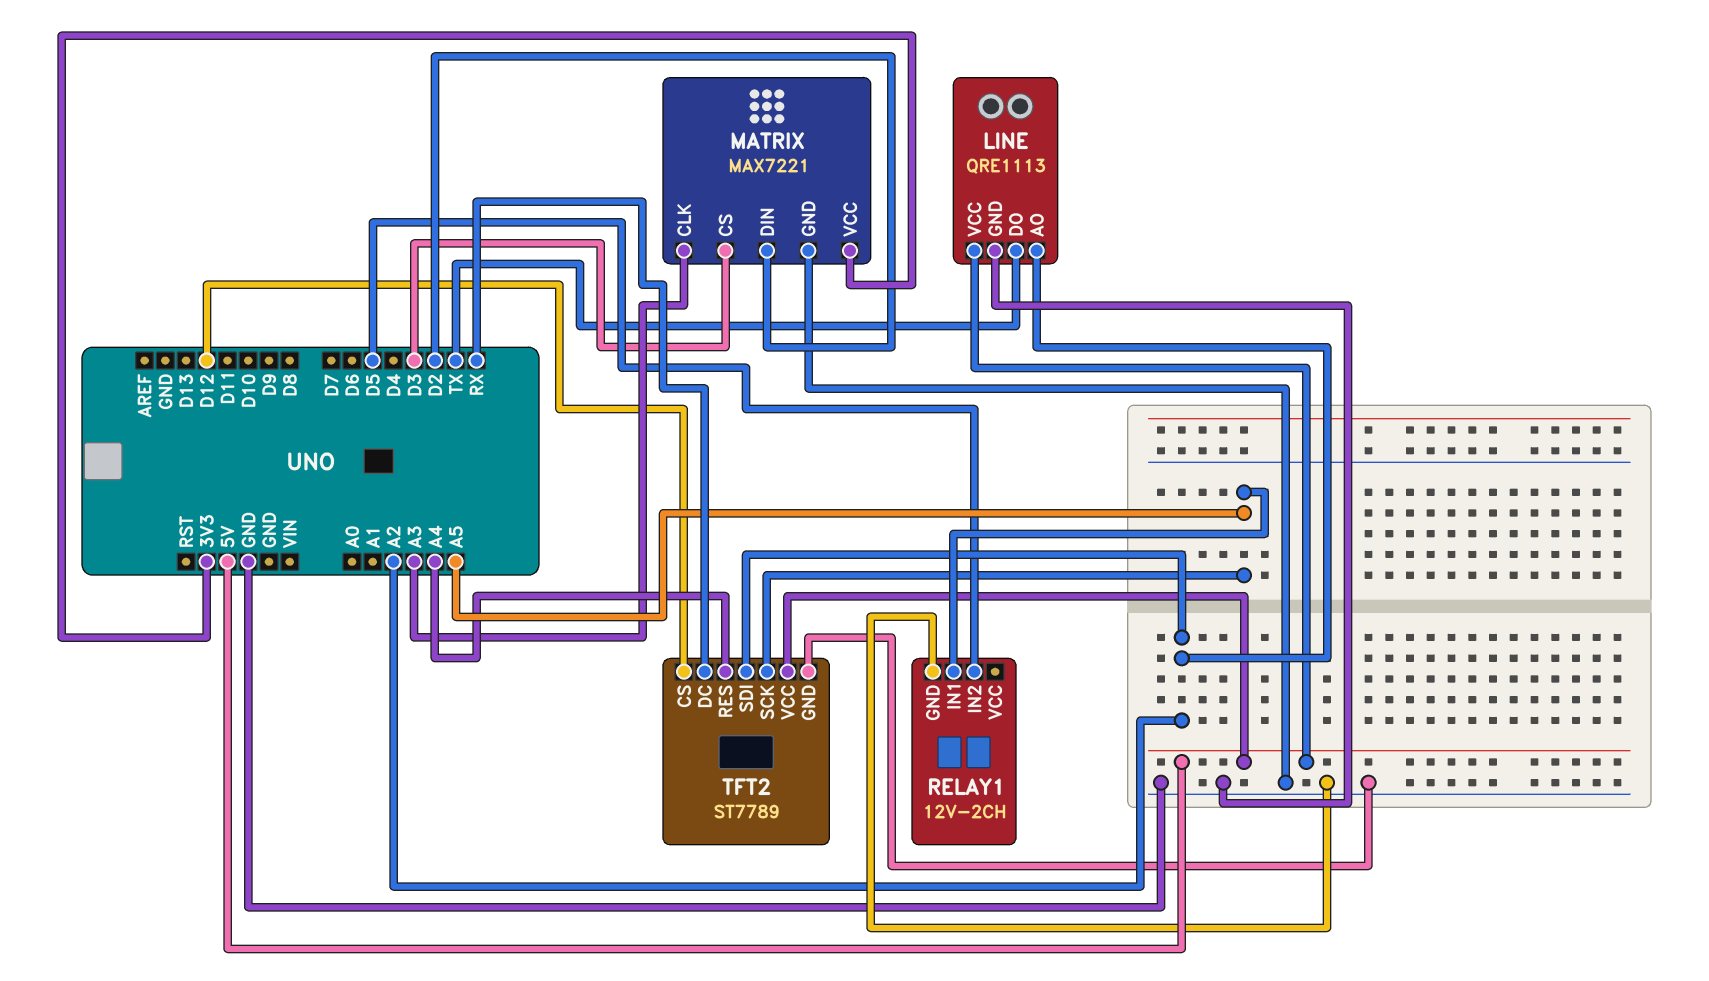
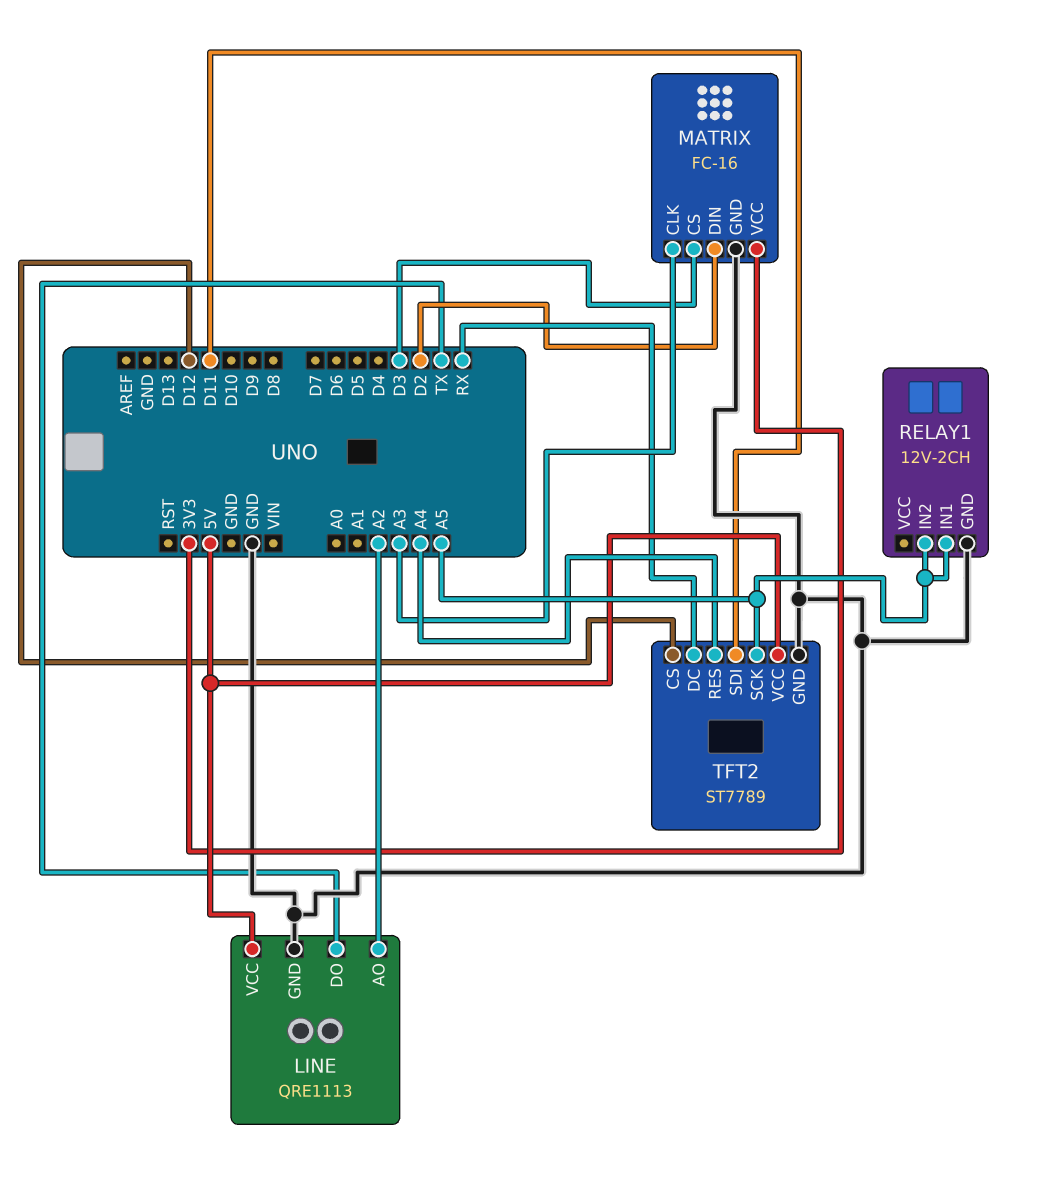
MATRIX: MAX7221 -> FC-16
RELAY1 pin IN2: D5 -> A5
TFT2 pin SDI: A2 -> D11

